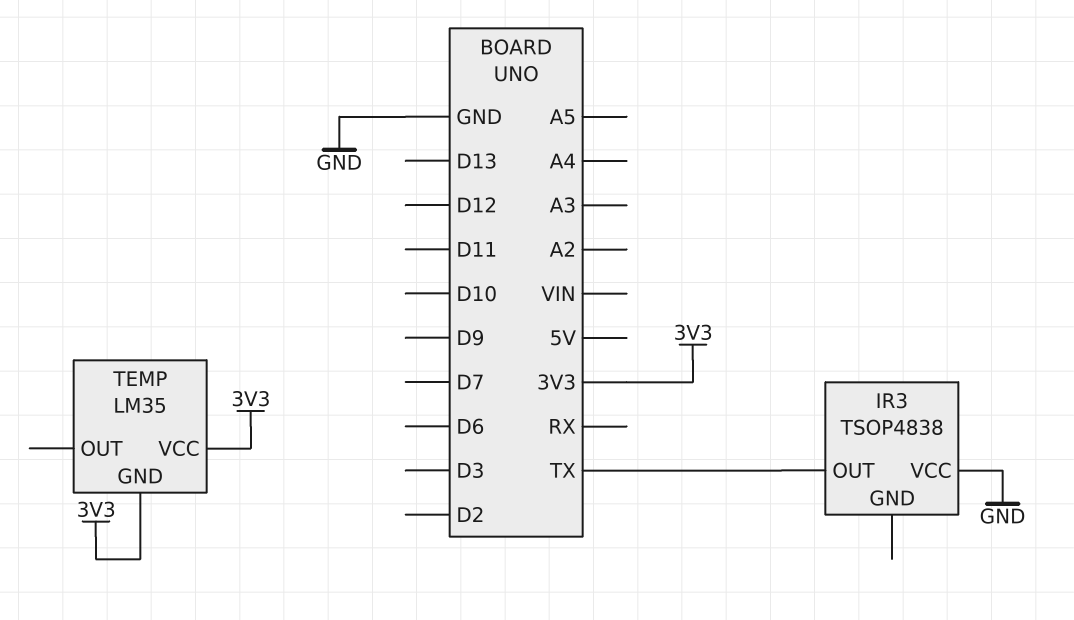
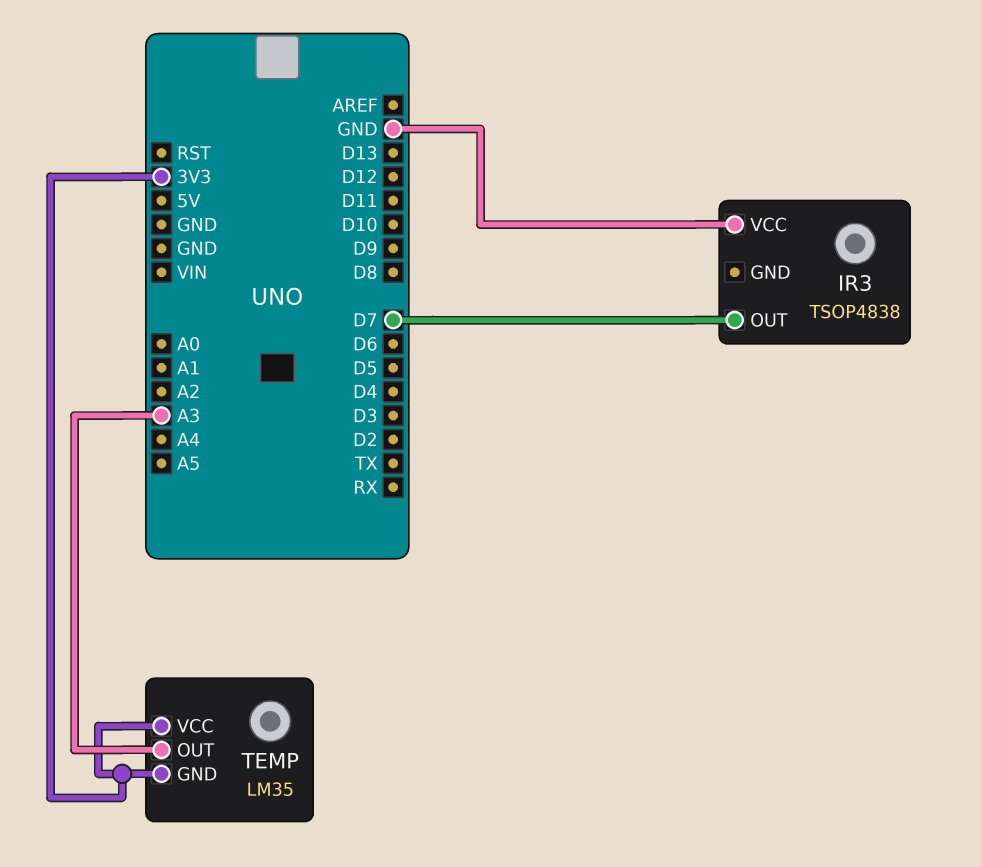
IR3 pin OUT: TX -> D7
TEMP pin OUT: none -> A3

